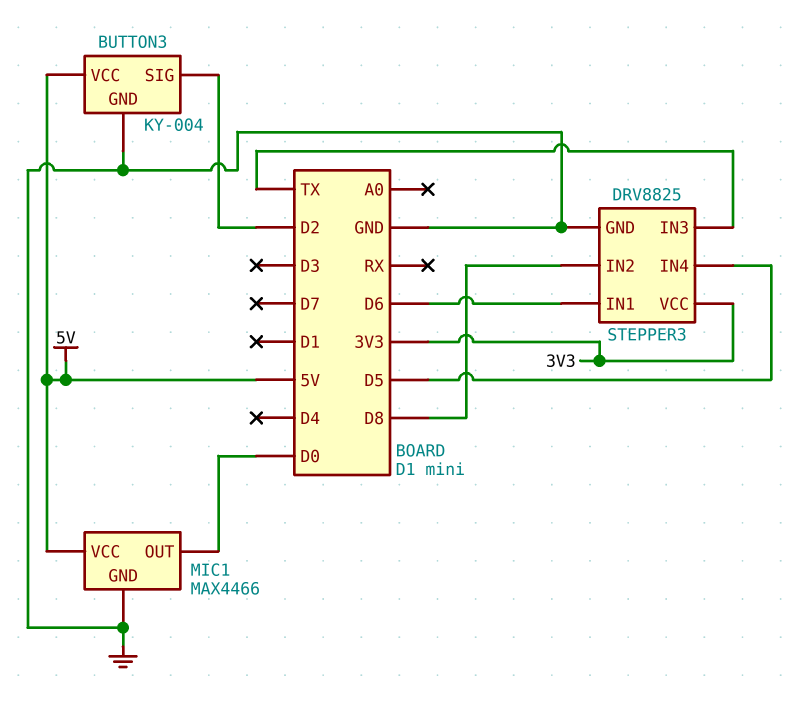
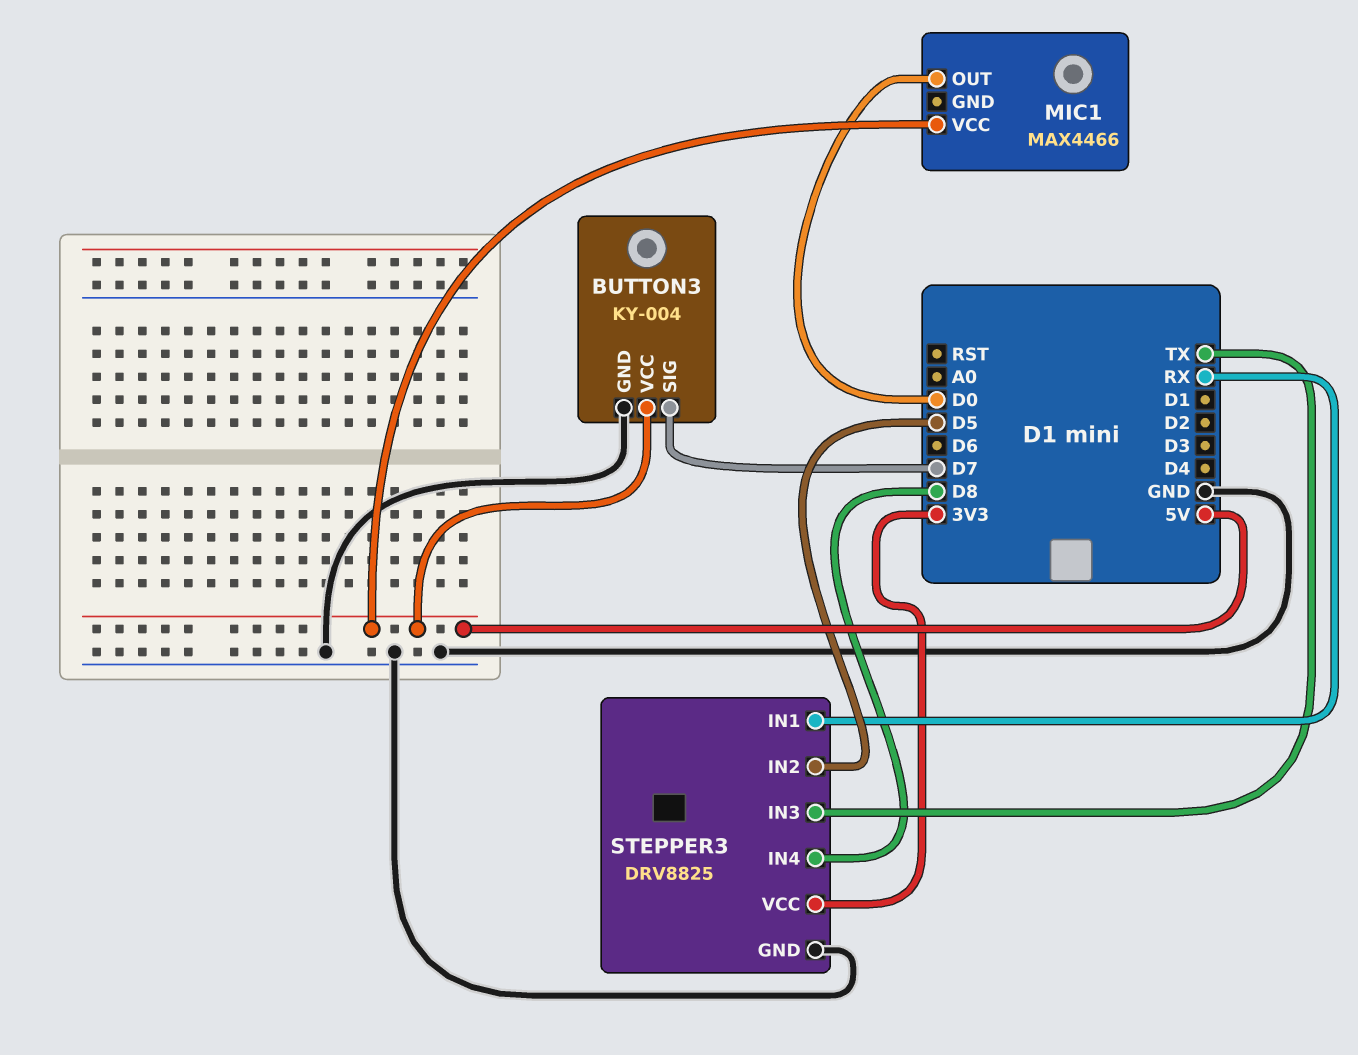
BUTTON3 pin SIG: D2 -> D7
MIC1 pin GND: GND -> none
STEPPER3 pin IN1: D6 -> RX
STEPPER3 pin IN2: D8 -> D5
STEPPER3 pin IN4: D5 -> D8

